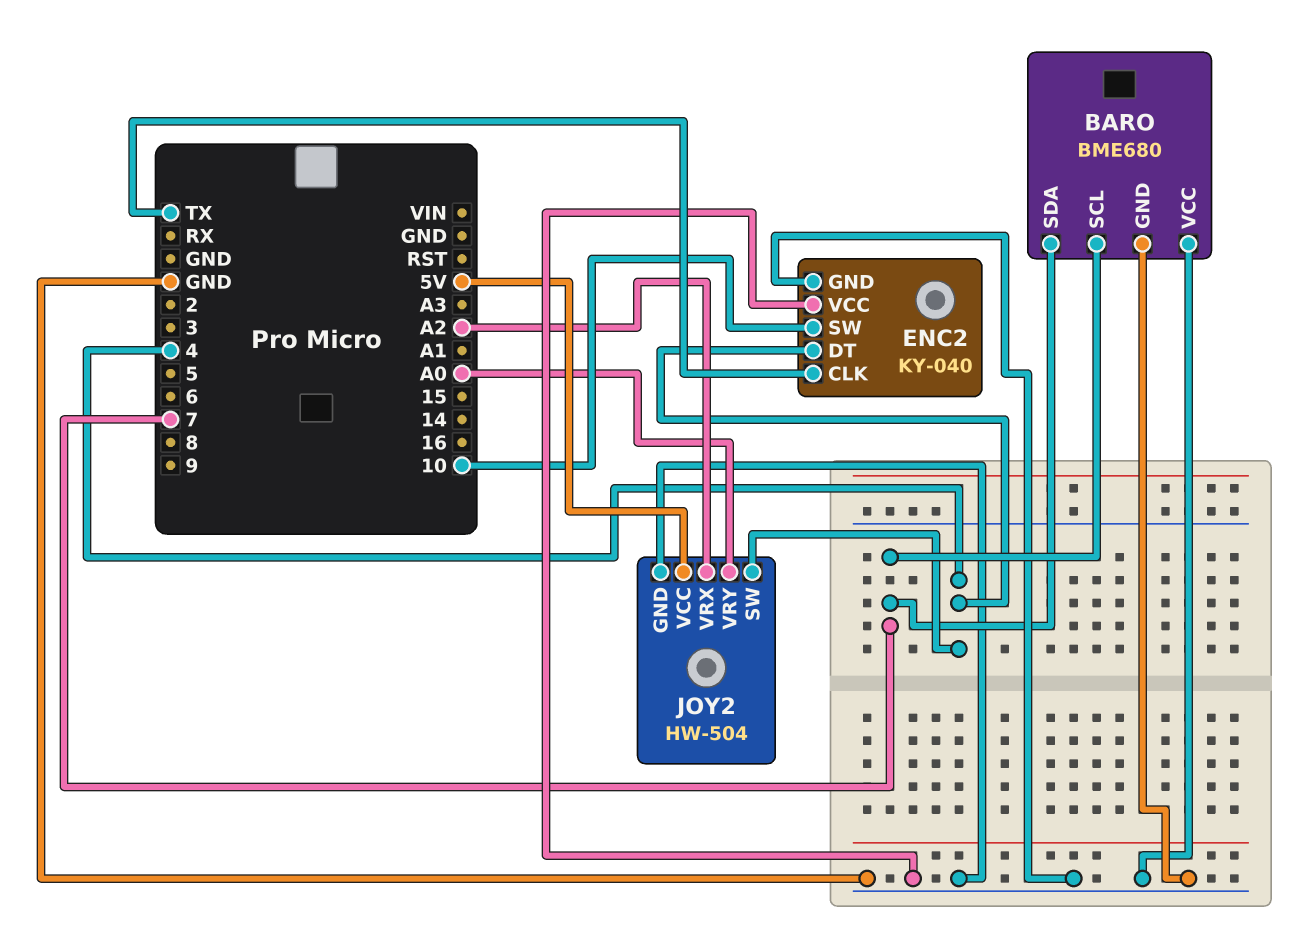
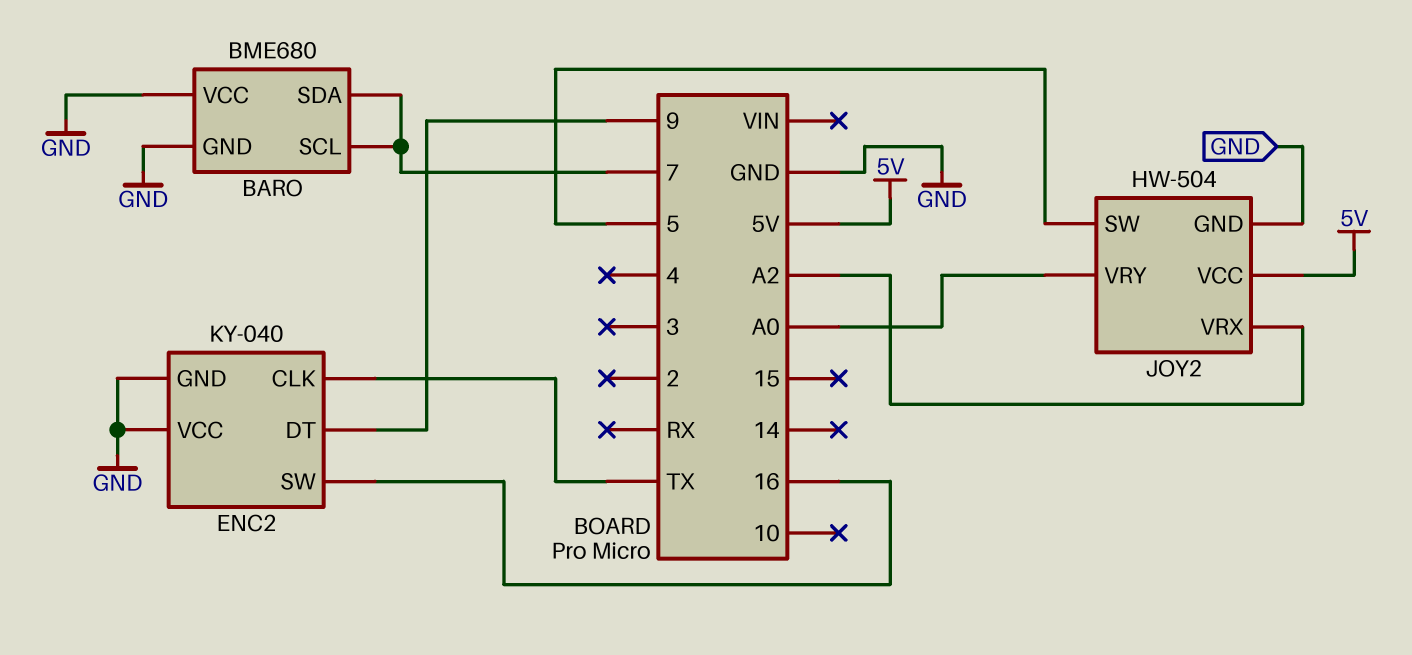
ENC2 pin DT: 4 -> 9
ENC2 pin SW: 10 -> 16
JOY2 pin SW: 4 -> 5

